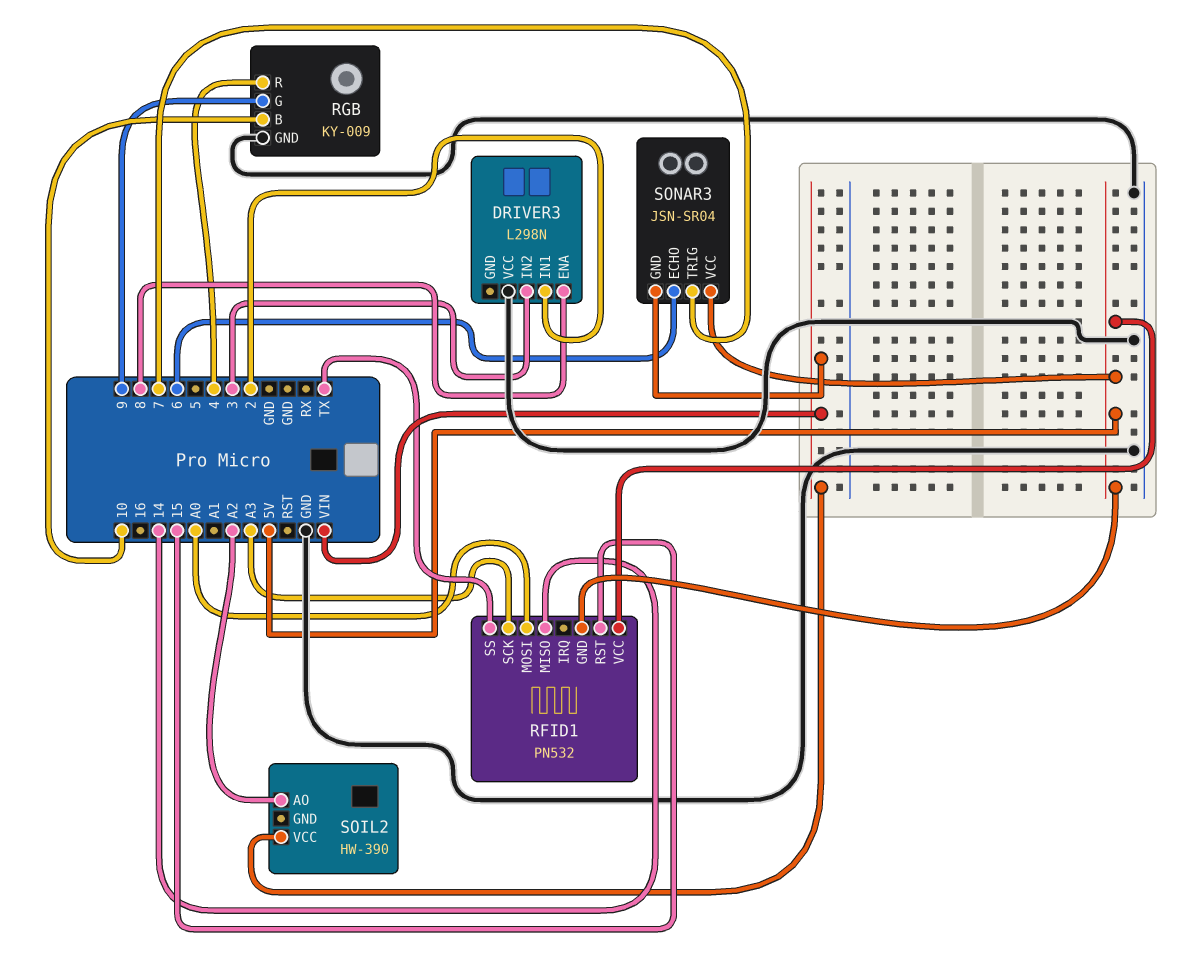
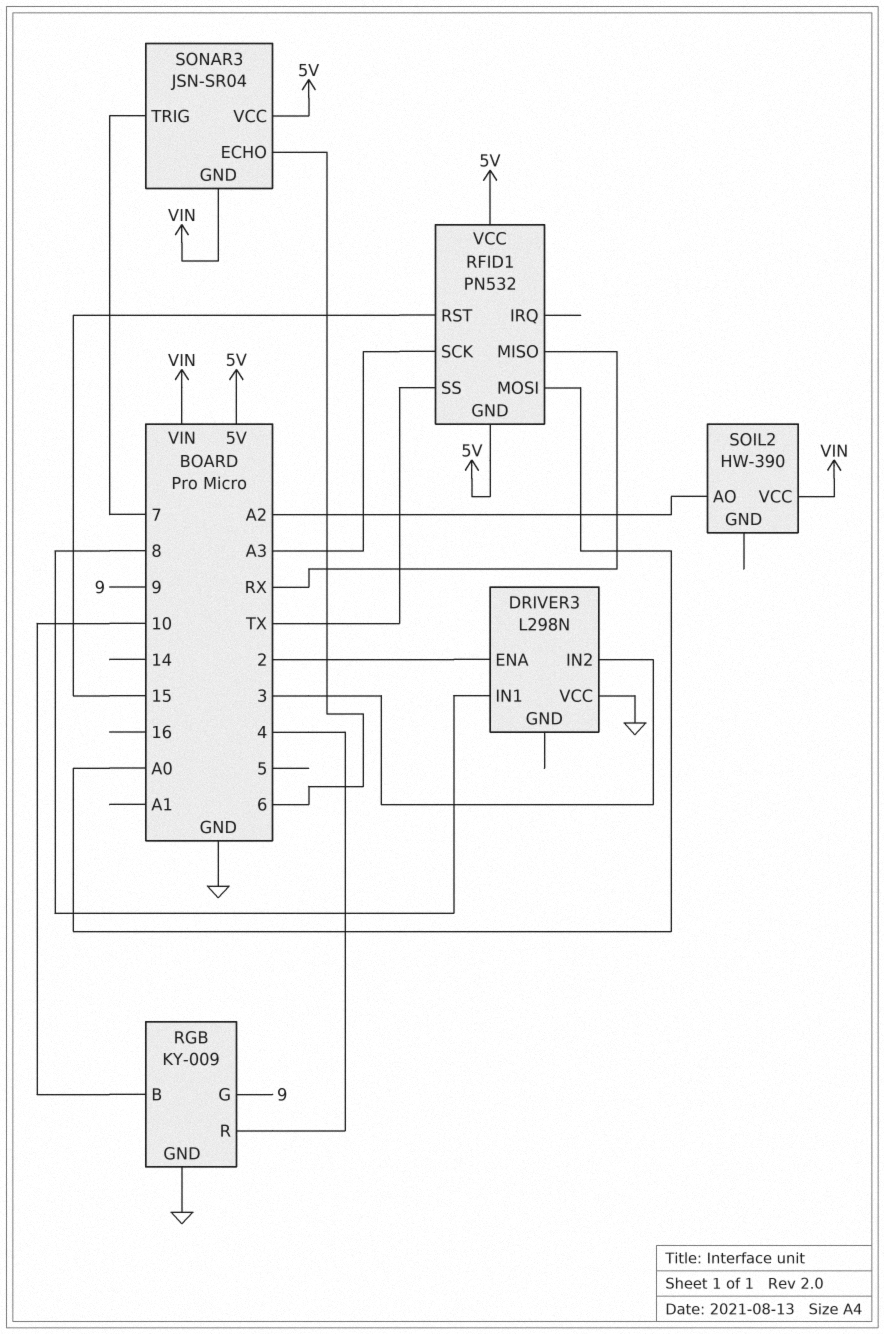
DRIVER3 pin ENA: 8 -> 2
DRIVER3 pin IN1: 2 -> 8
RFID1 pin MISO: 14 -> RX

